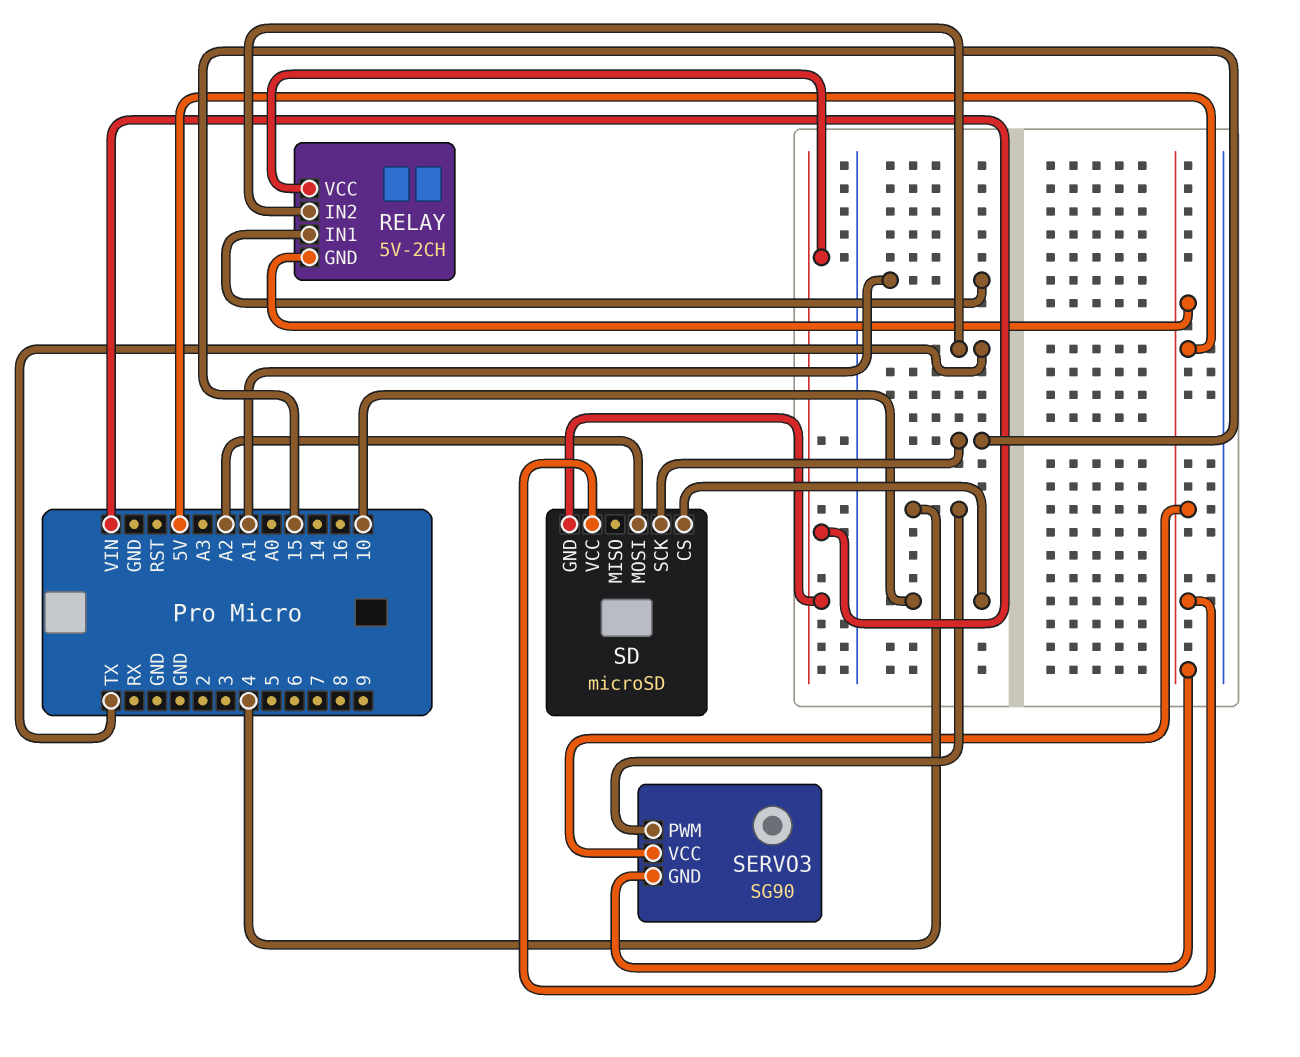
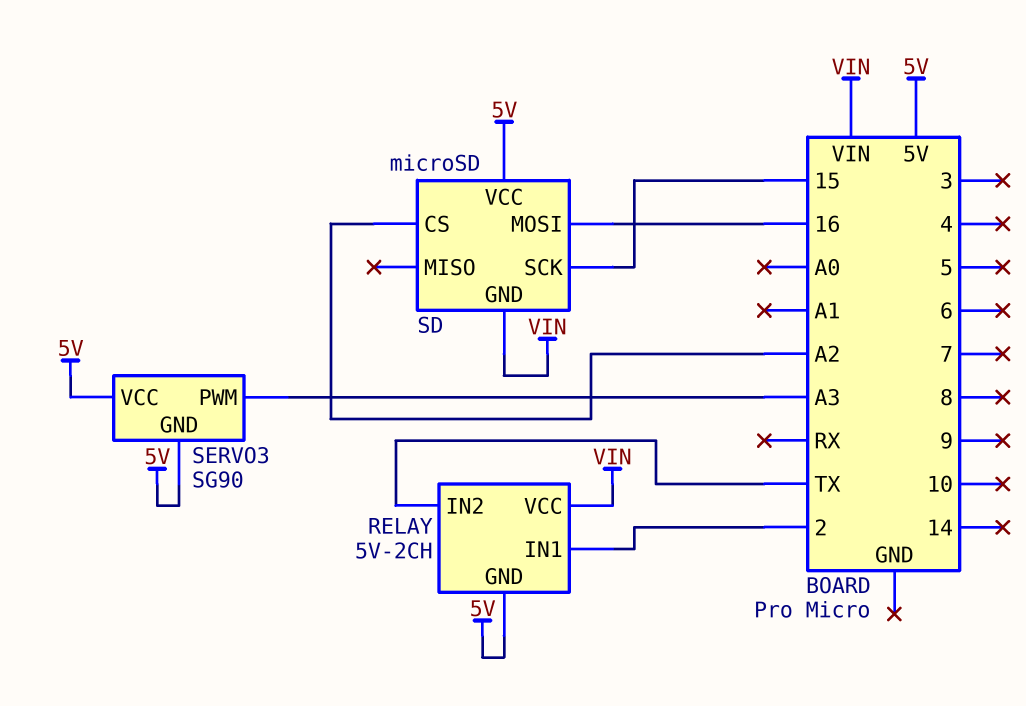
RELAY pin IN1: A1 -> 2
SD pin CS: 10 -> A2
SD pin MOSI: A2 -> 16
SERVO3 pin PWM: 4 -> A3

